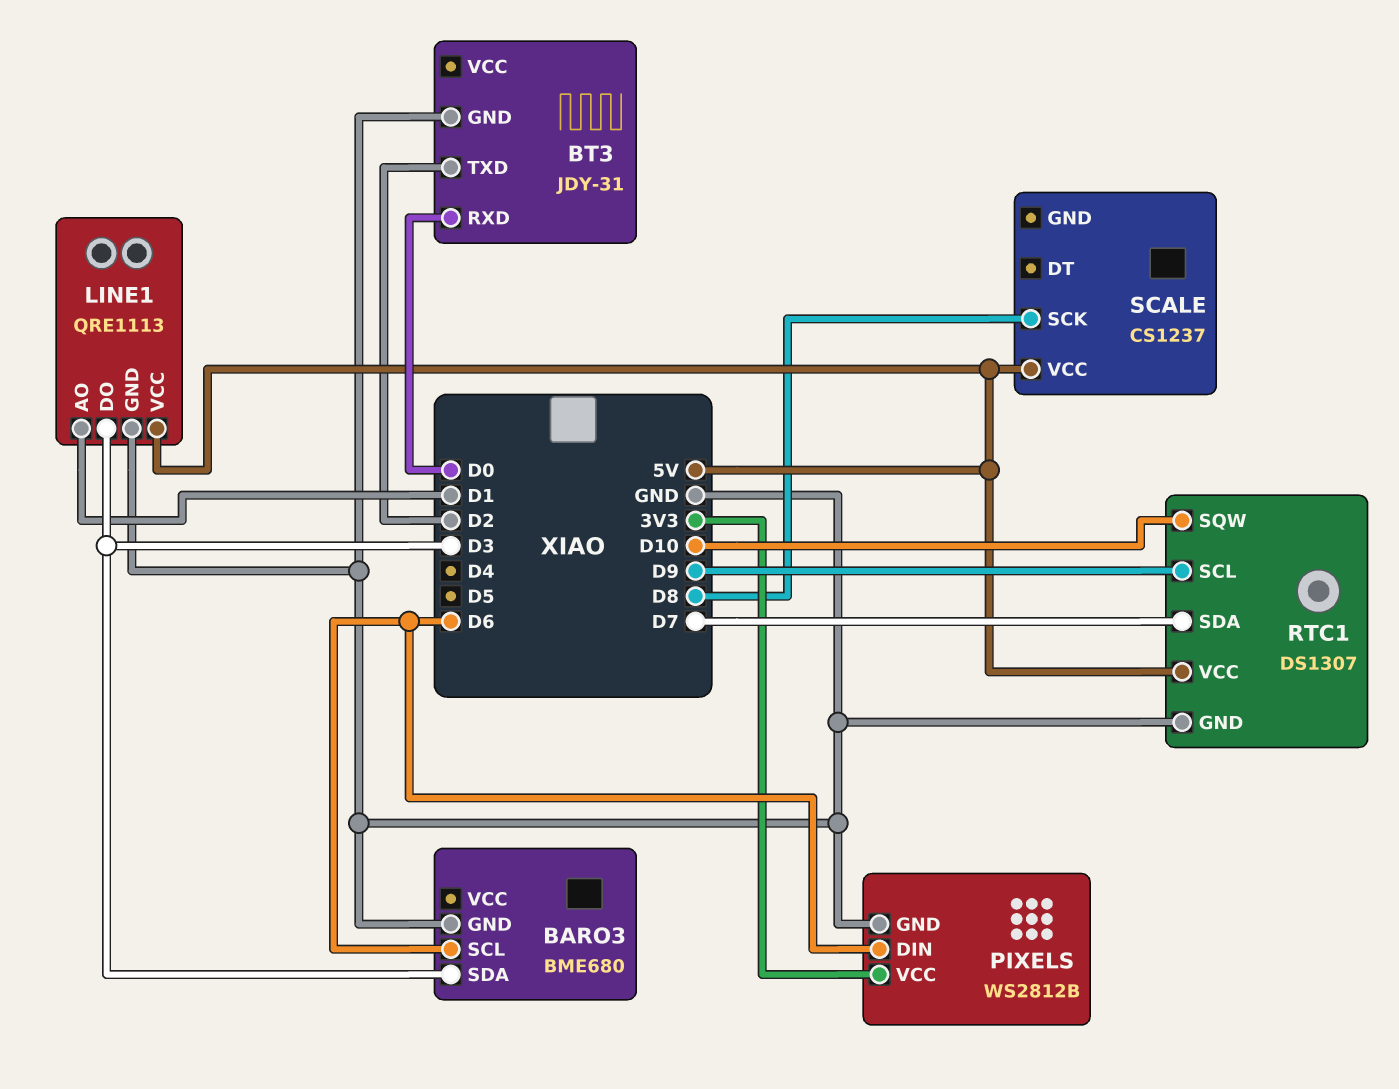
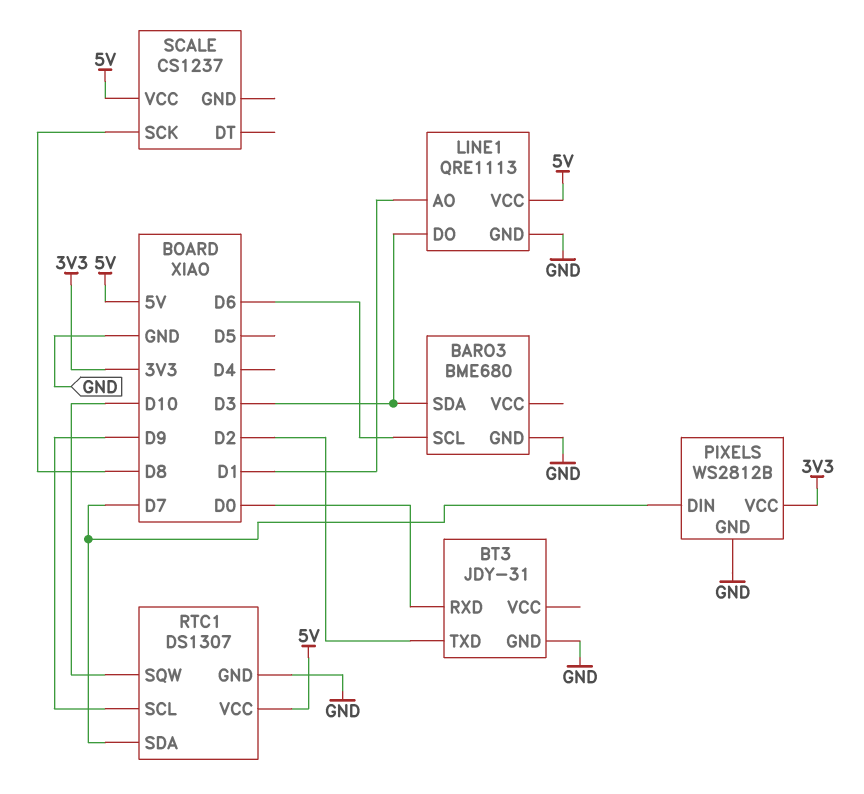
PIXELS pin DIN: D6 -> D7

